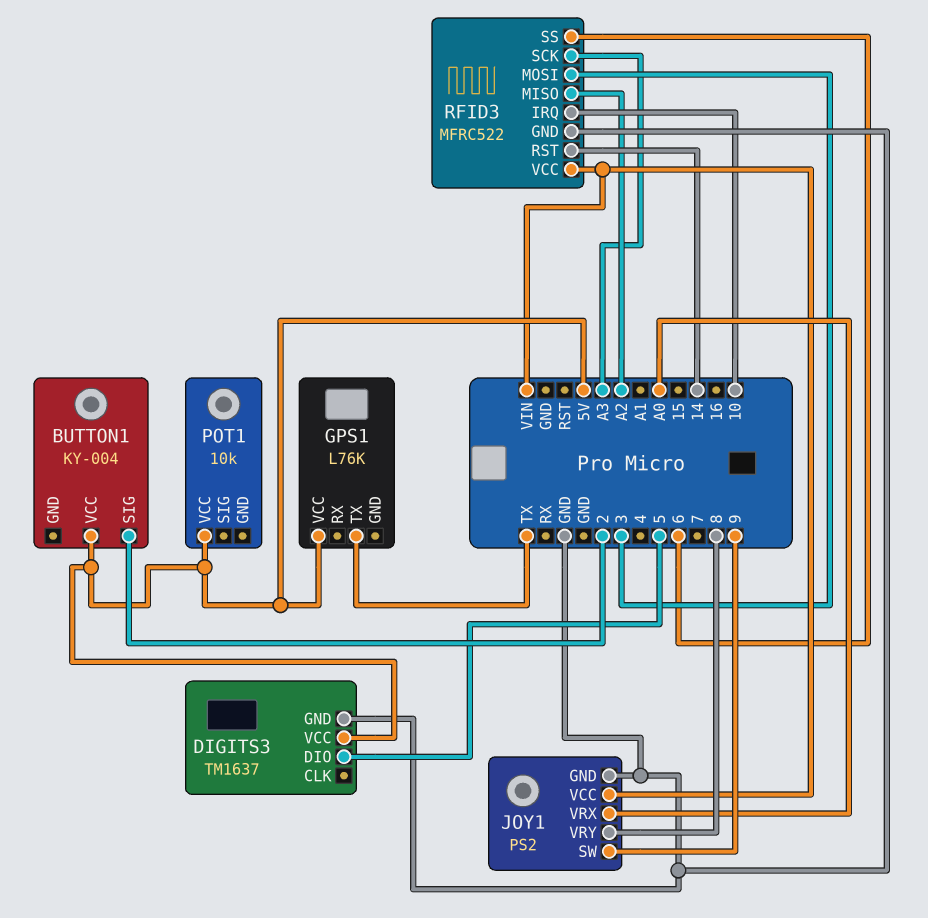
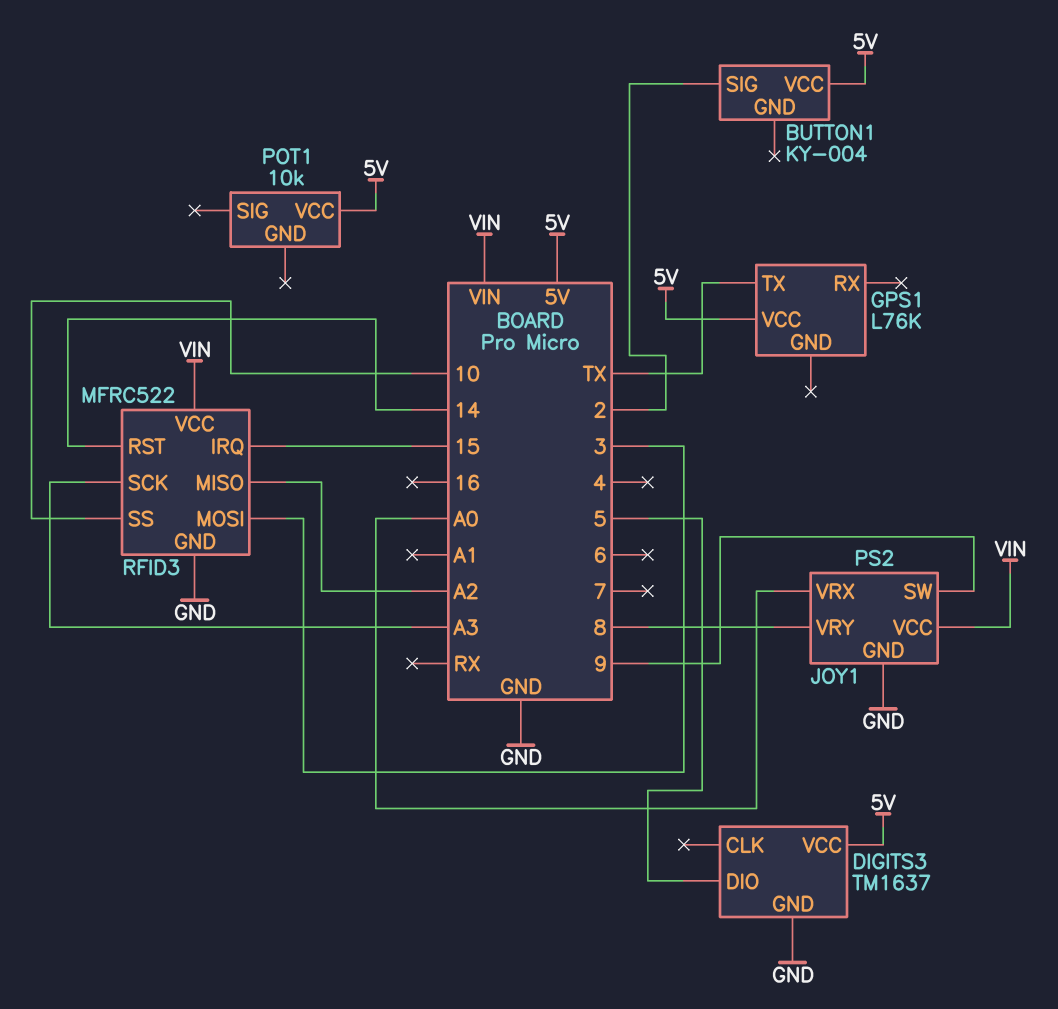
RFID3 pin IRQ: 10 -> 15
RFID3 pin SS: 6 -> 10

